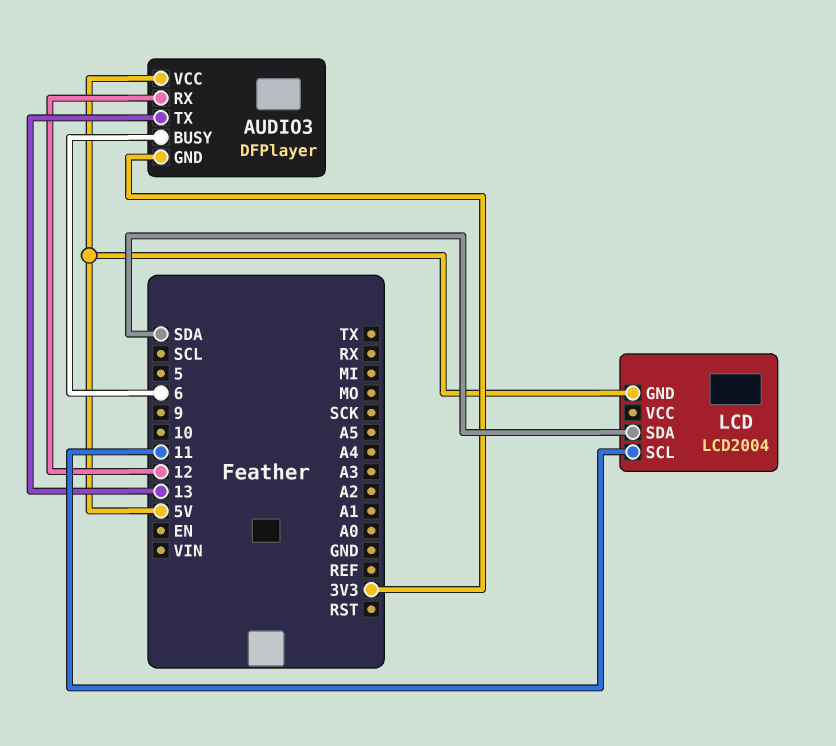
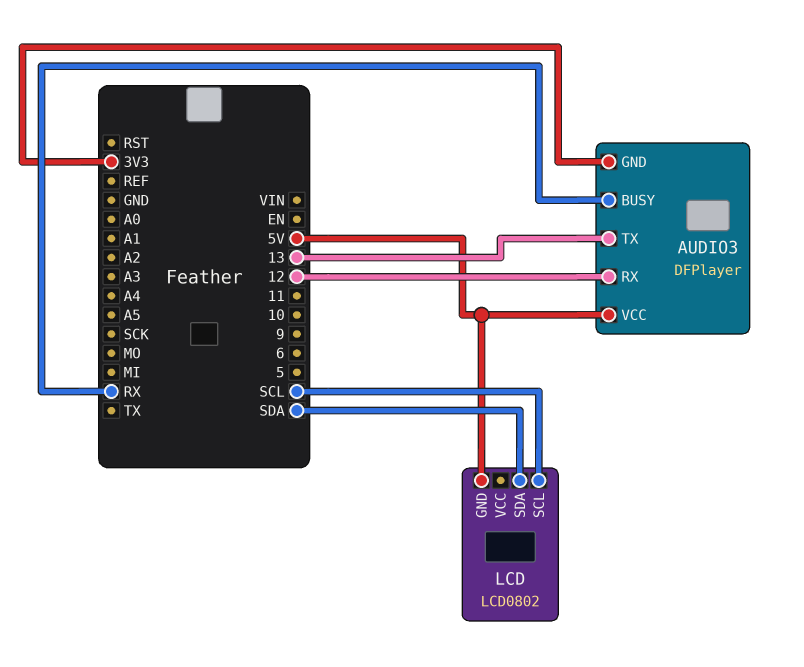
AUDIO3 pin BUSY: 6 -> RX
LCD: LCD2004 -> LCD0802
LCD pin SCL: 11 -> SCL

